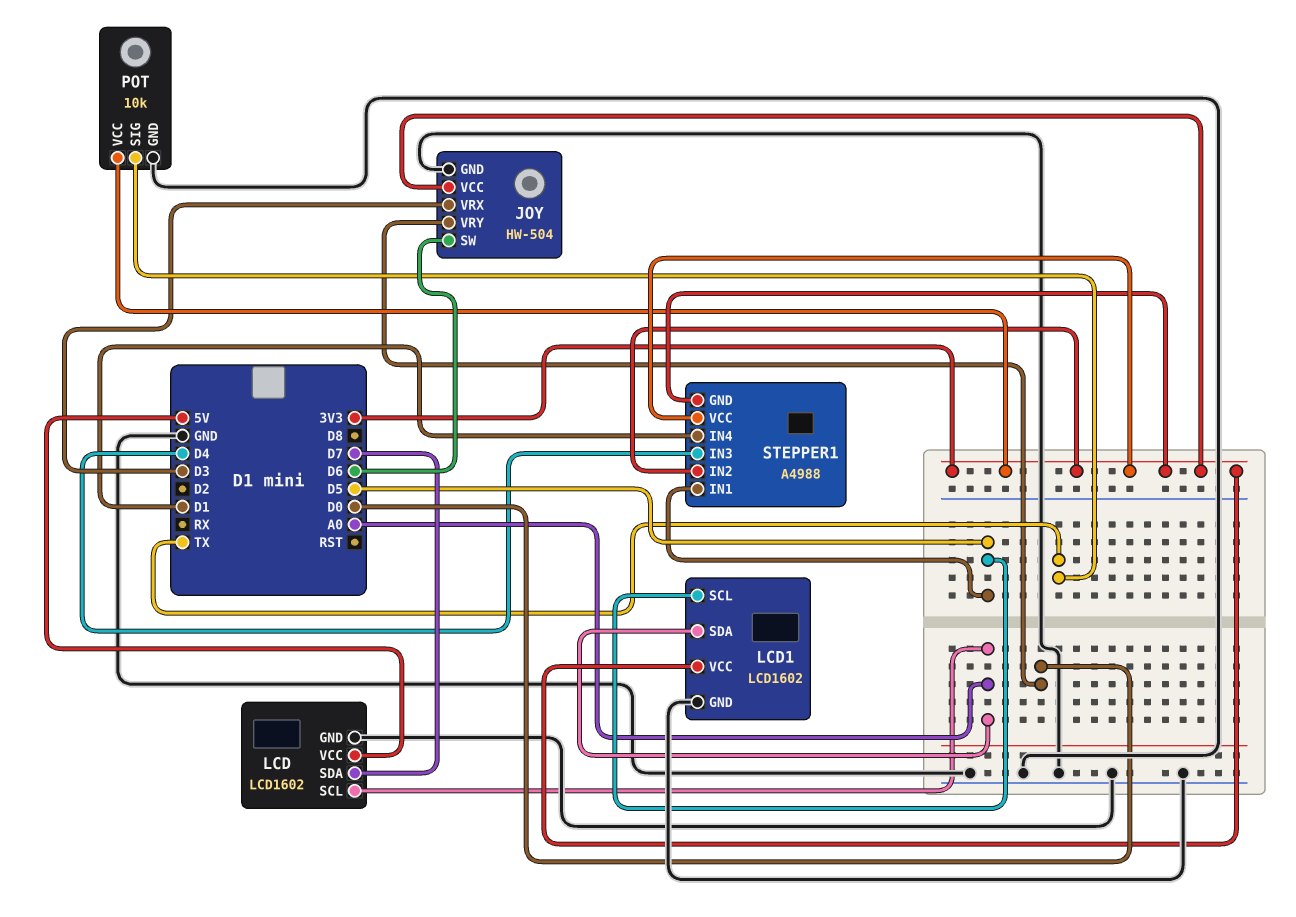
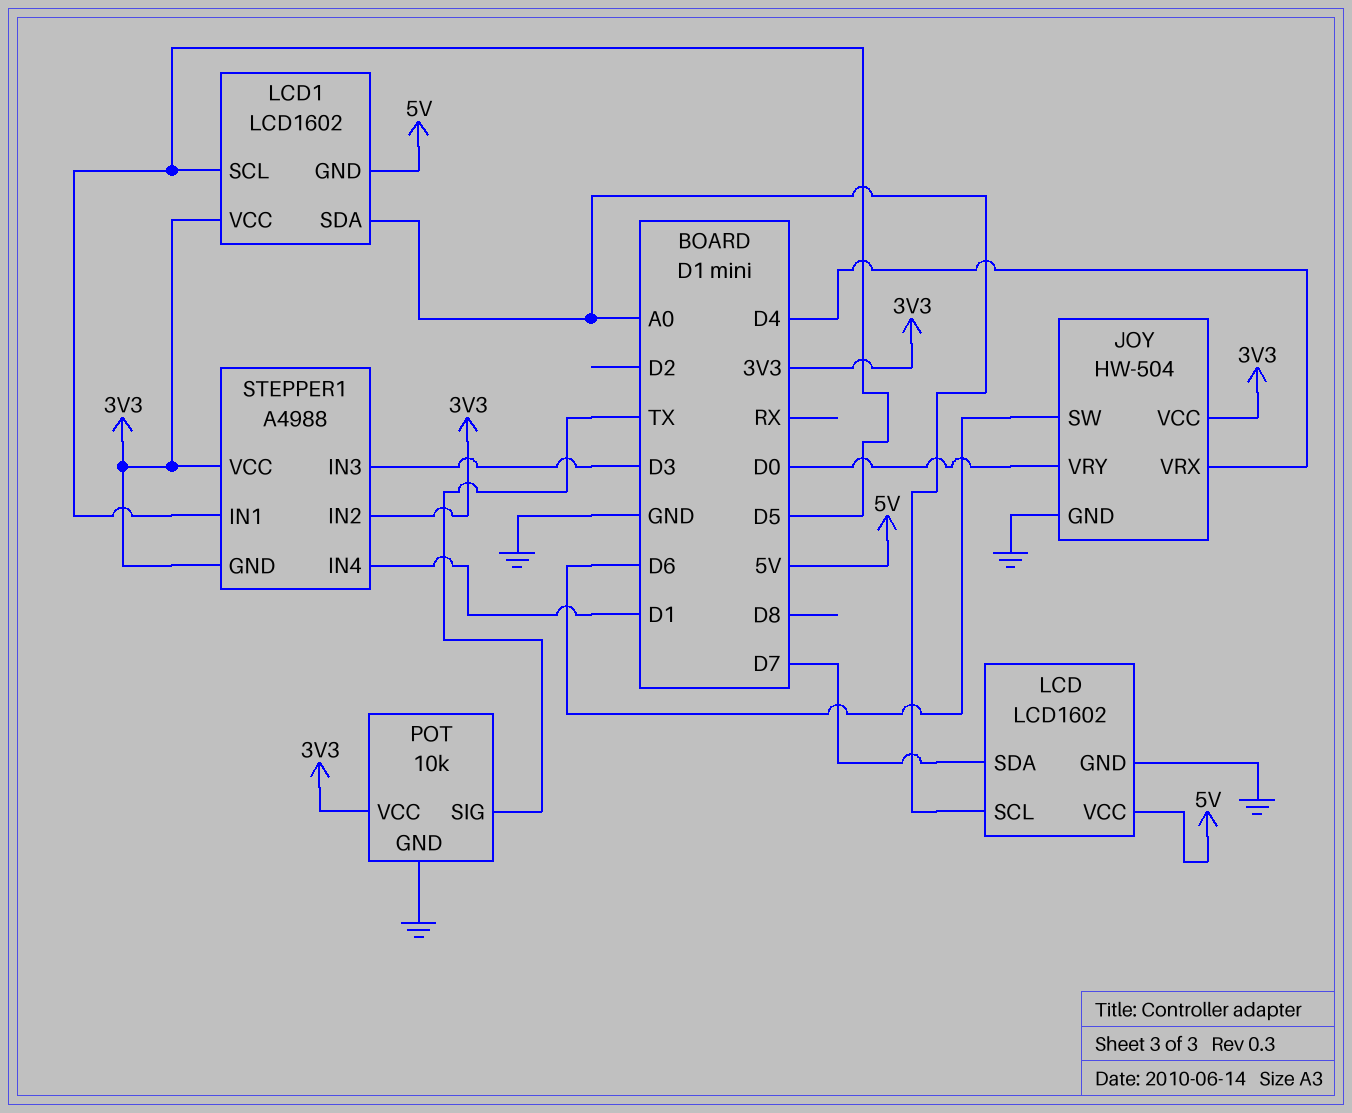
JOY pin VRX: D3 -> D4
LCD1 pin GND: GND -> 5V
STEPPER1 pin IN3: D4 -> D3

